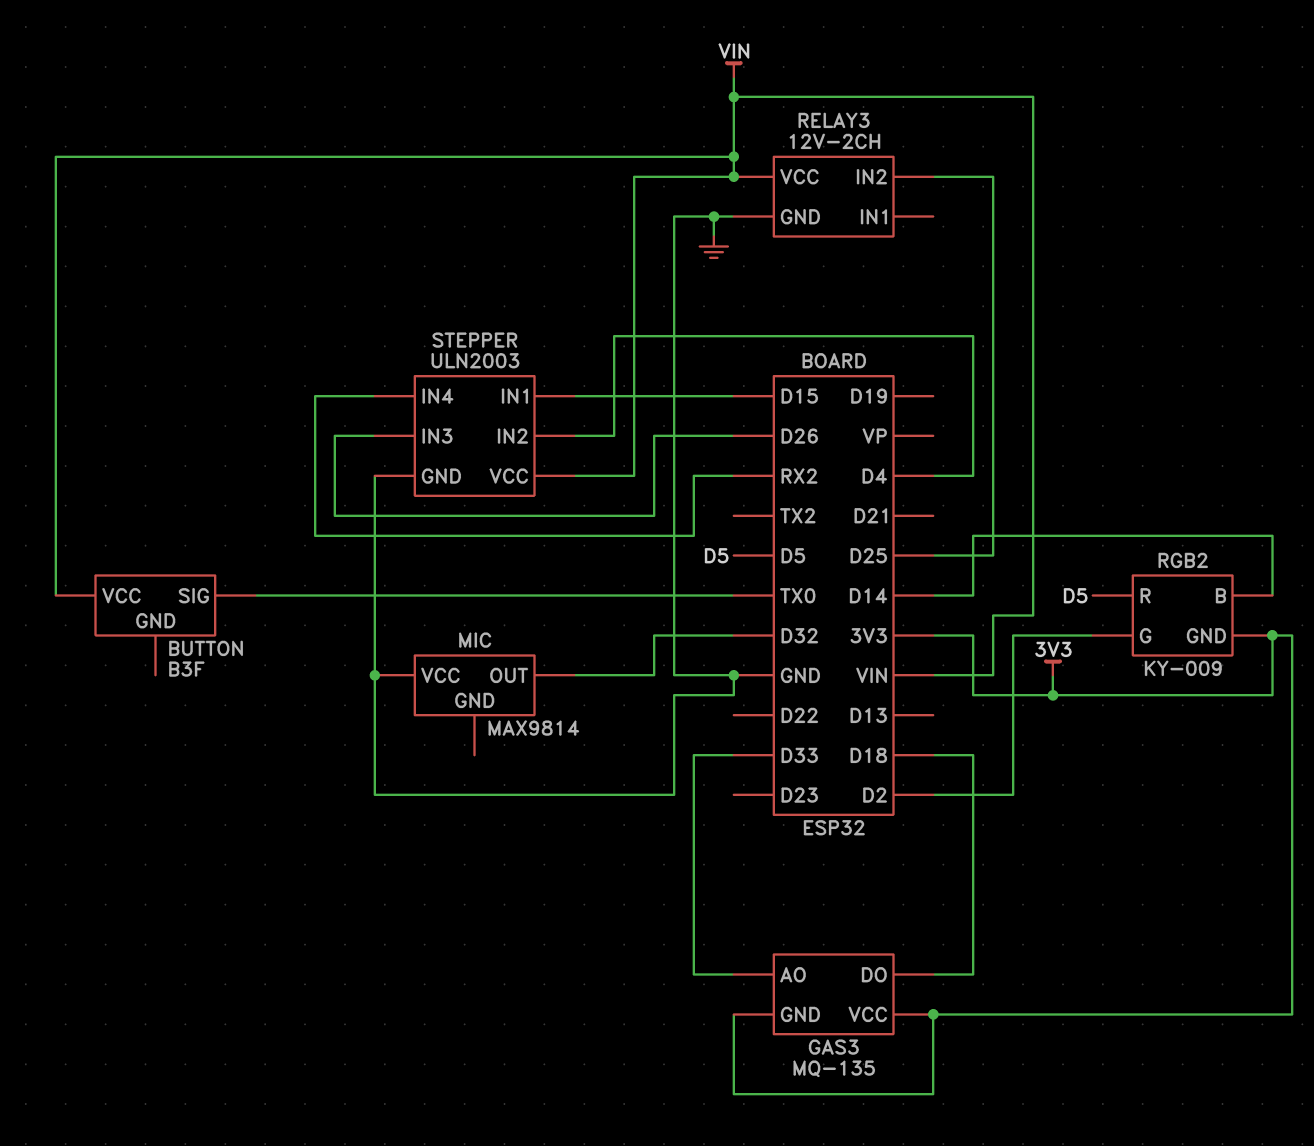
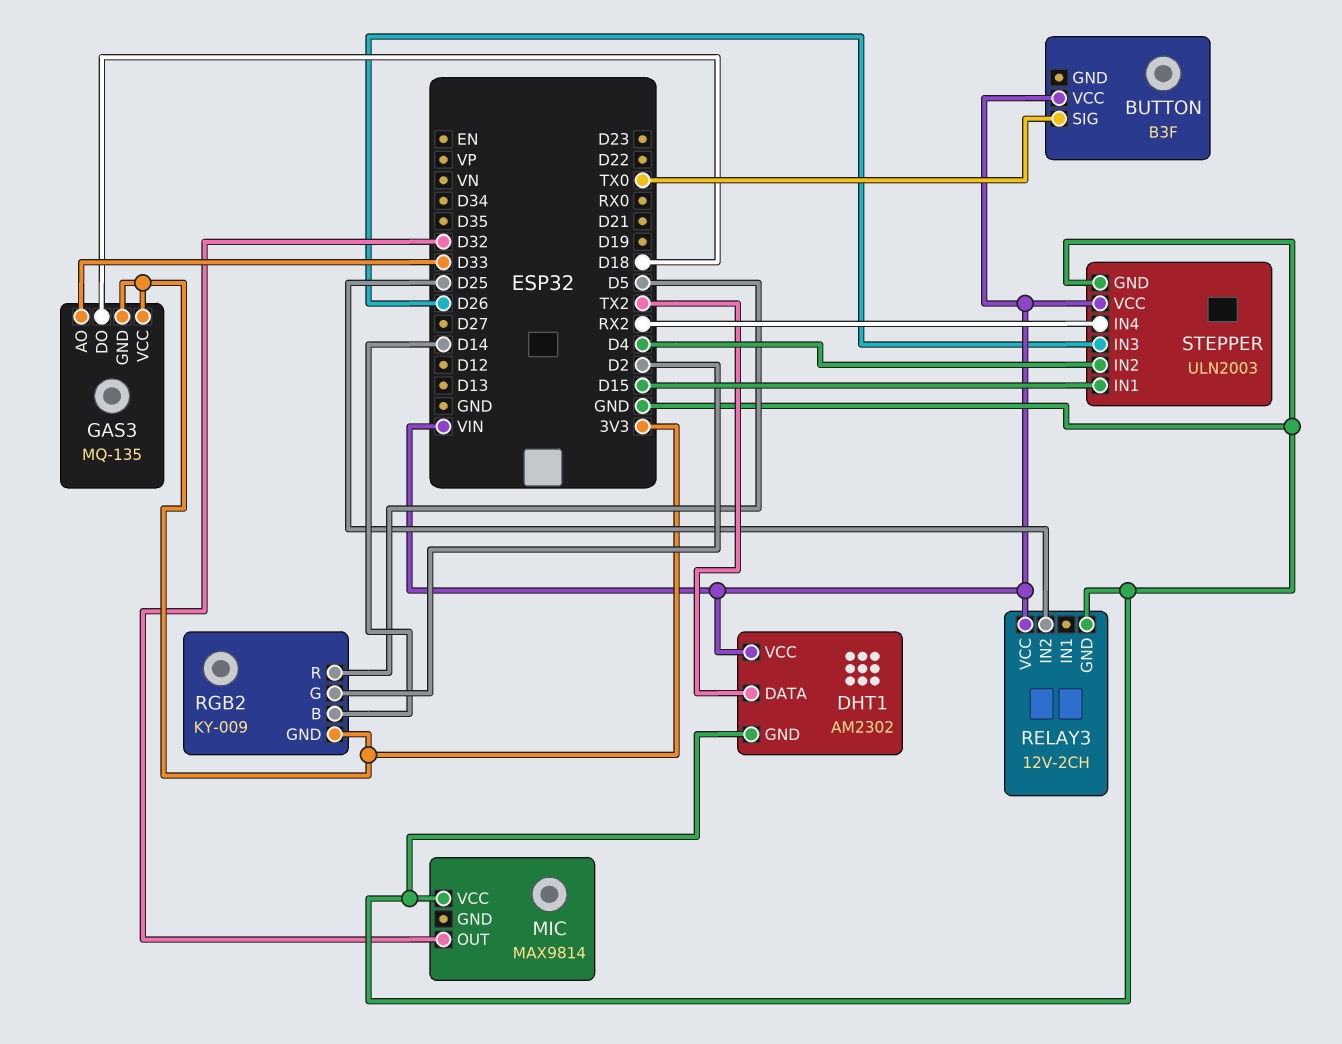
DHT1: none -> AM2302
DHT1 pin DATA: none -> TX2
DHT1 pin GND: none -> GND
DHT1 pin VCC: none -> VIN

